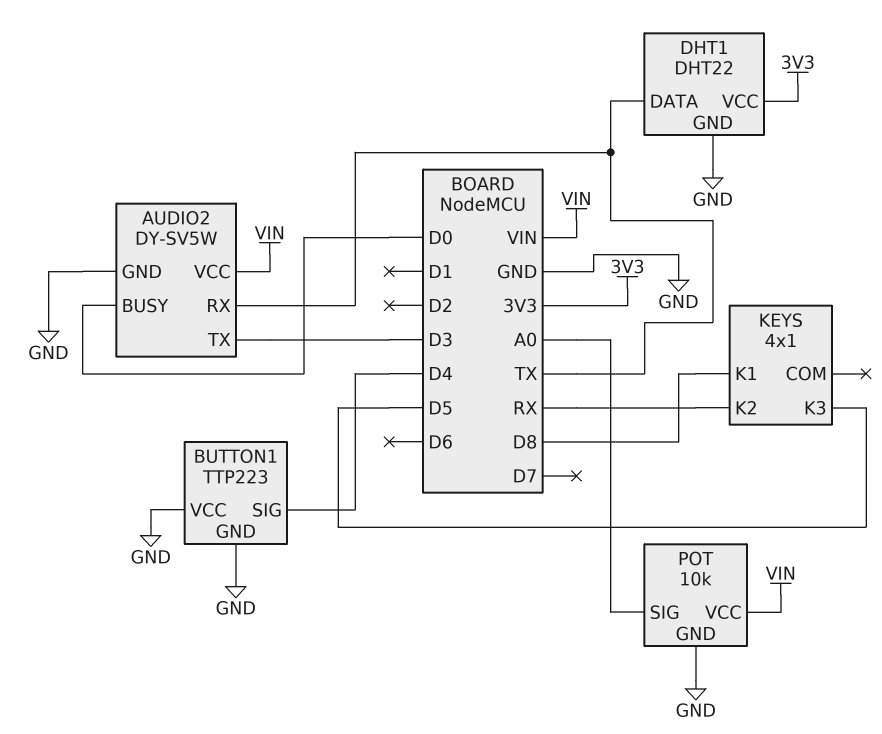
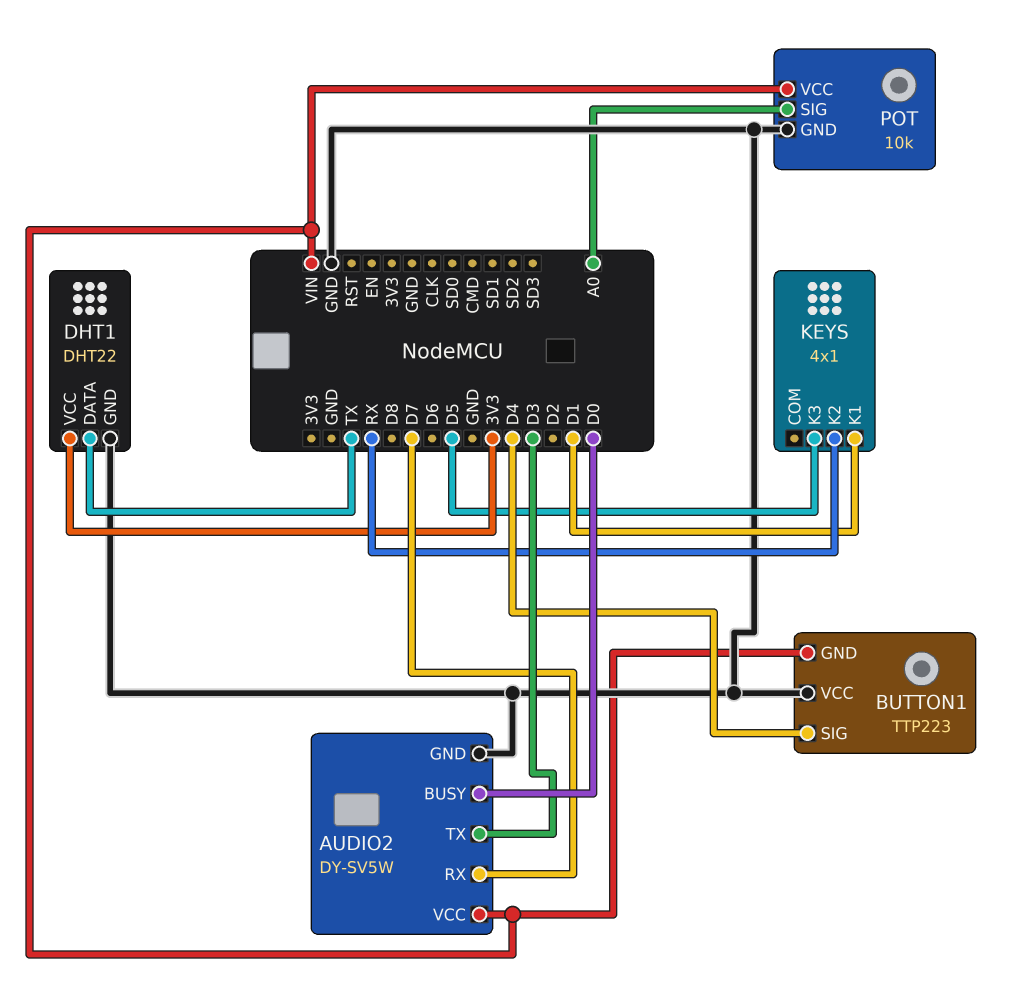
AUDIO2 pin RX: TX -> D7
BUTTON1 pin GND: GND -> VIN
KEYS pin K1: D8 -> D1

